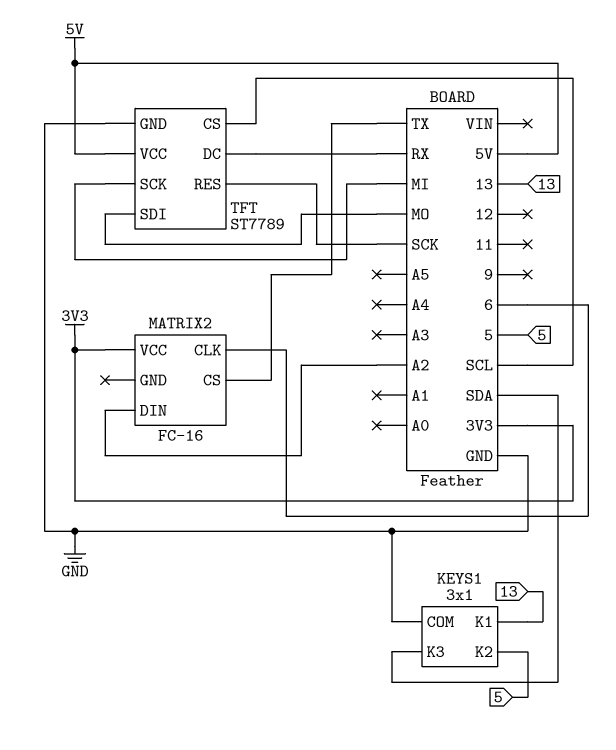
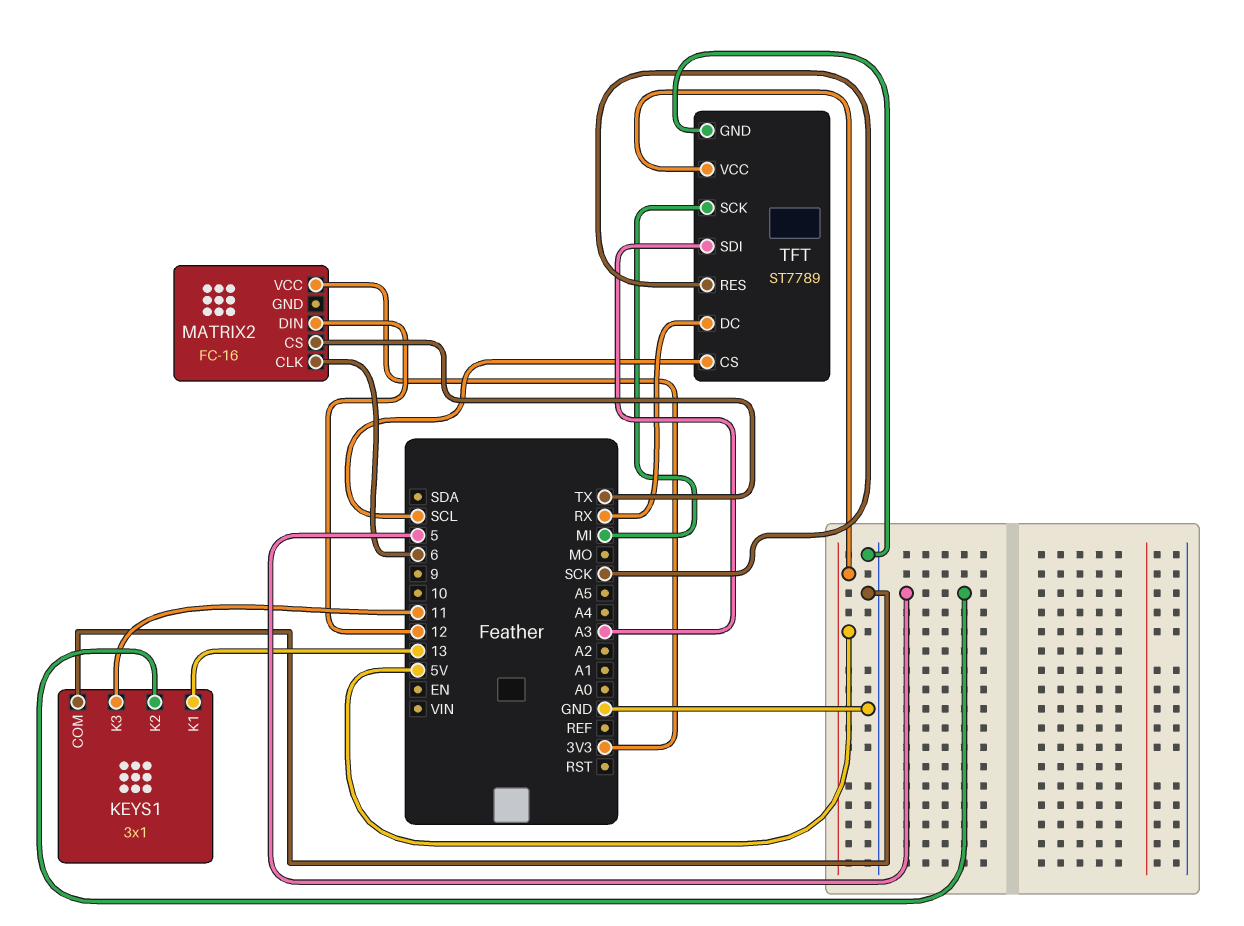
KEYS1 pin K3: SDA -> 11
MATRIX2 pin DIN: A2 -> 12
TFT pin SDI: MO -> A3

